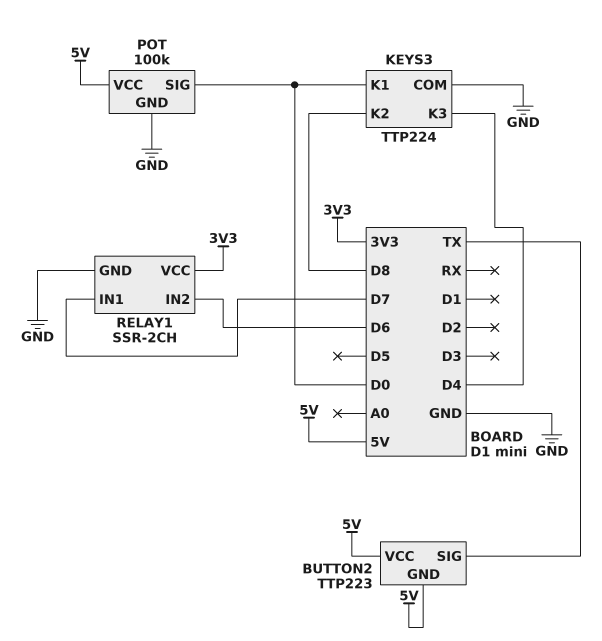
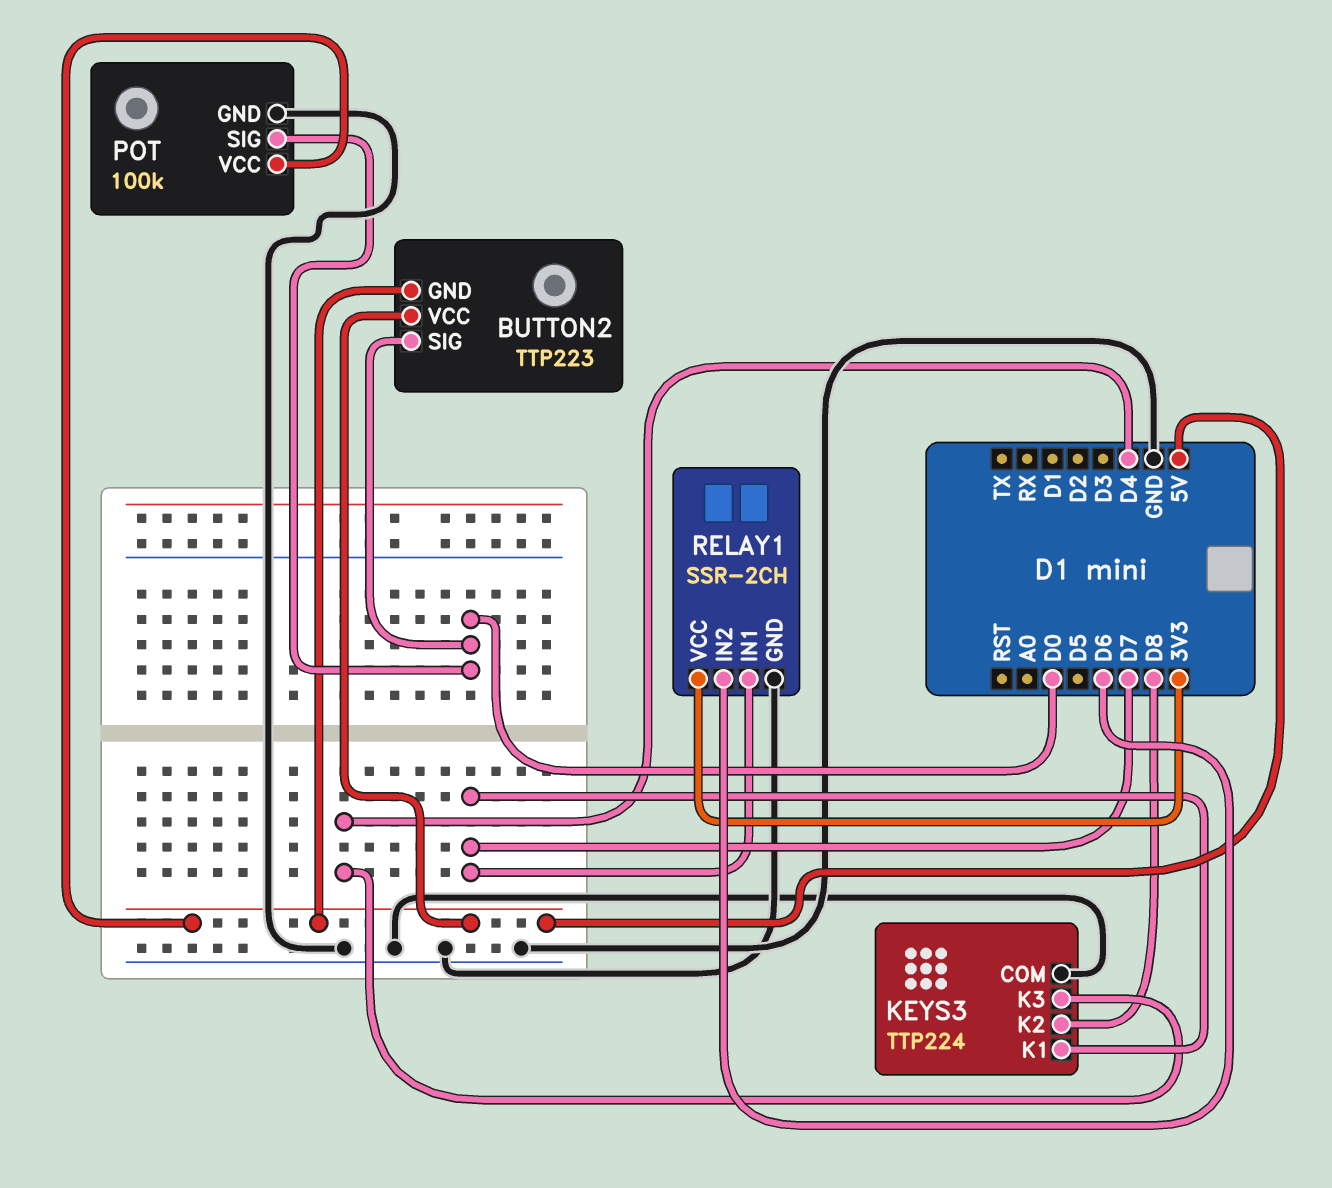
BUTTON2 pin SIG: TX -> D0
KEYS3 pin K1: D0 -> D7

